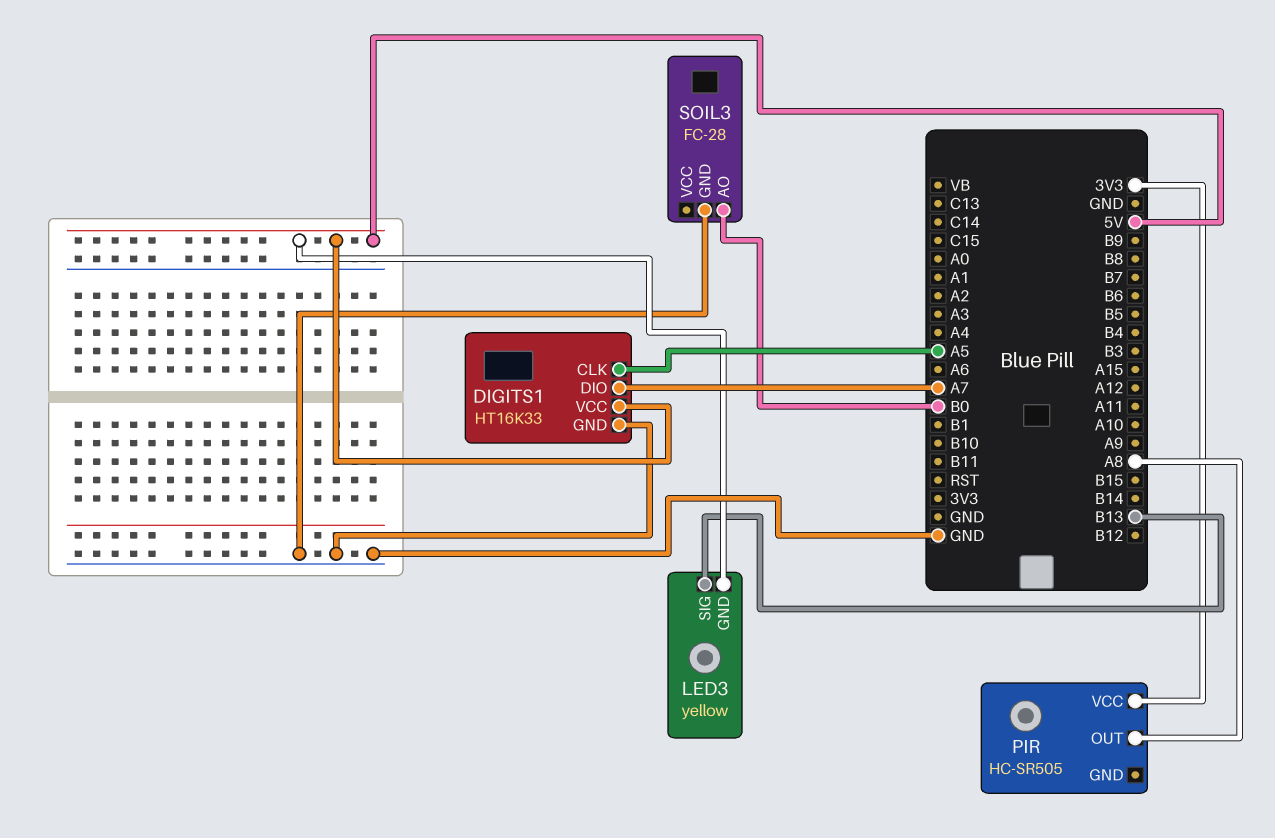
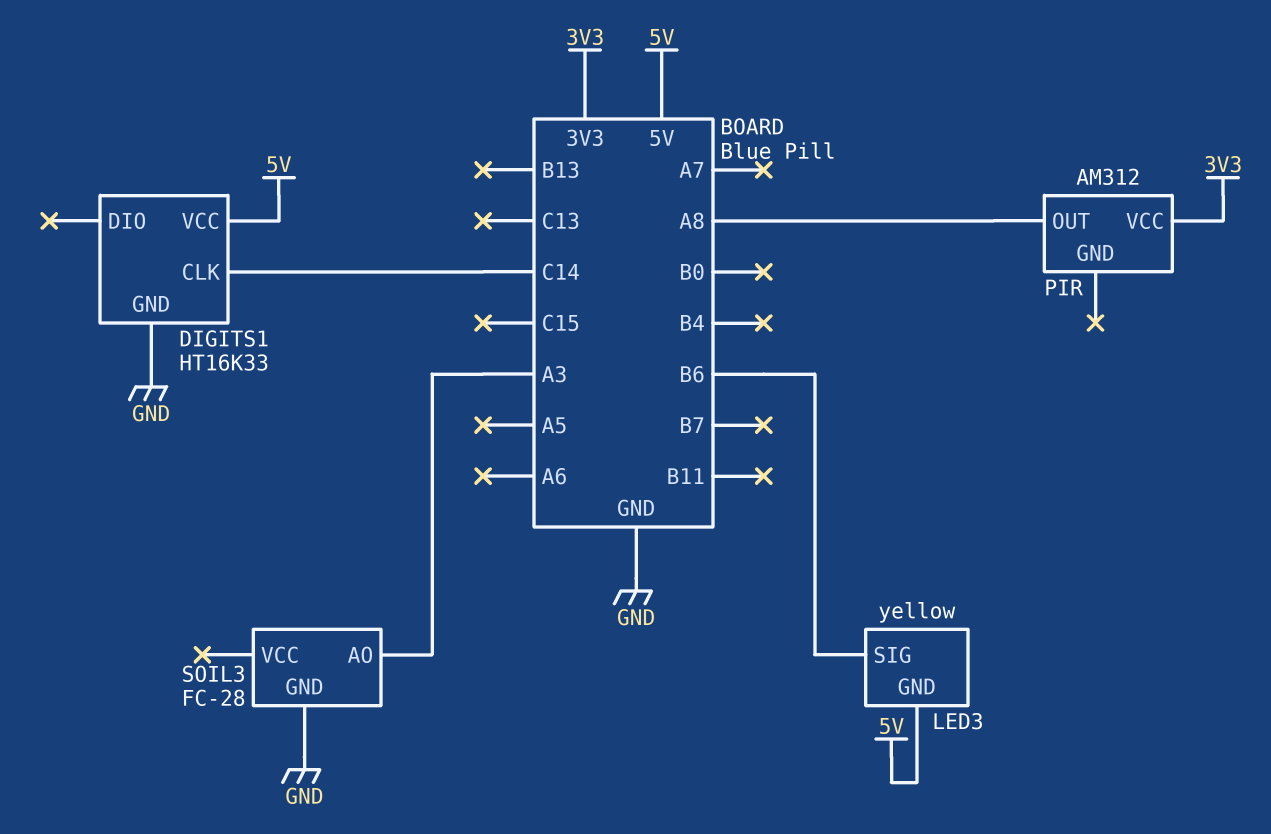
DIGITS1 pin CLK: A5 -> C14
DIGITS1 pin DIO: A7 -> none
LED3 pin SIG: B13 -> B6
PIR: HC-SR505 -> AM312
SOIL3 pin AO: B0 -> A3

